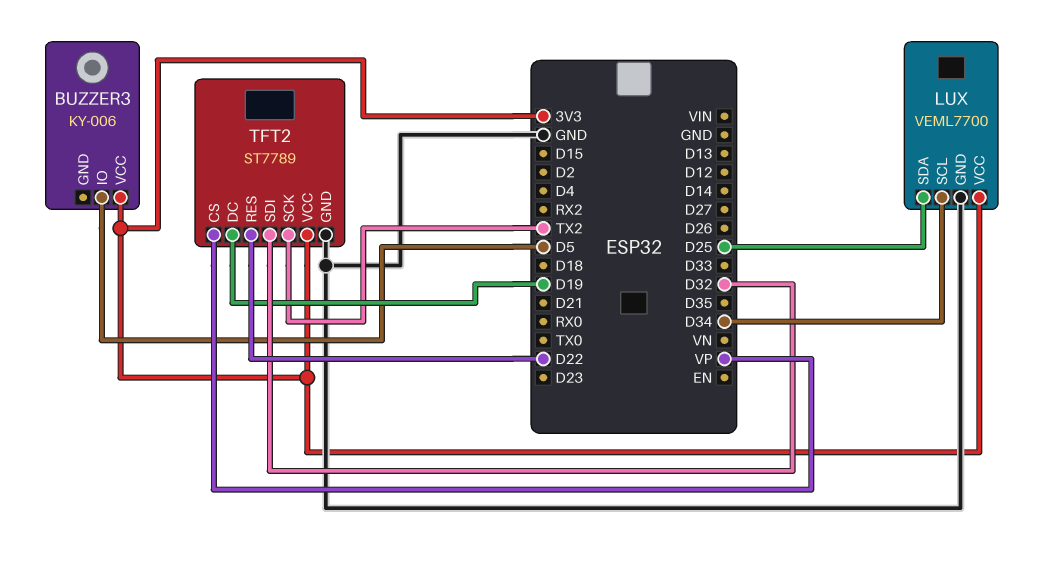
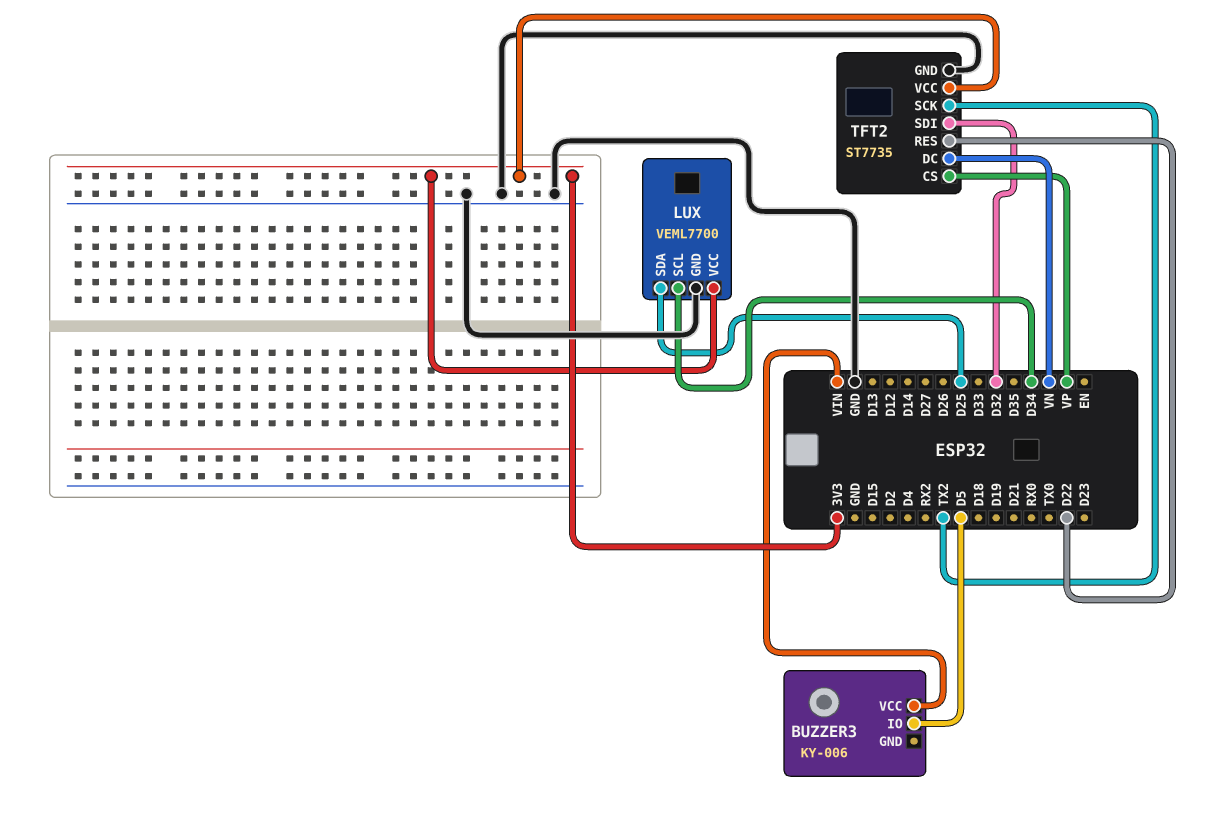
BUZZER3 pin VCC: 3V3 -> VIN
TFT2: ST7789 -> ST7735
TFT2 pin DC: D19 -> VN

